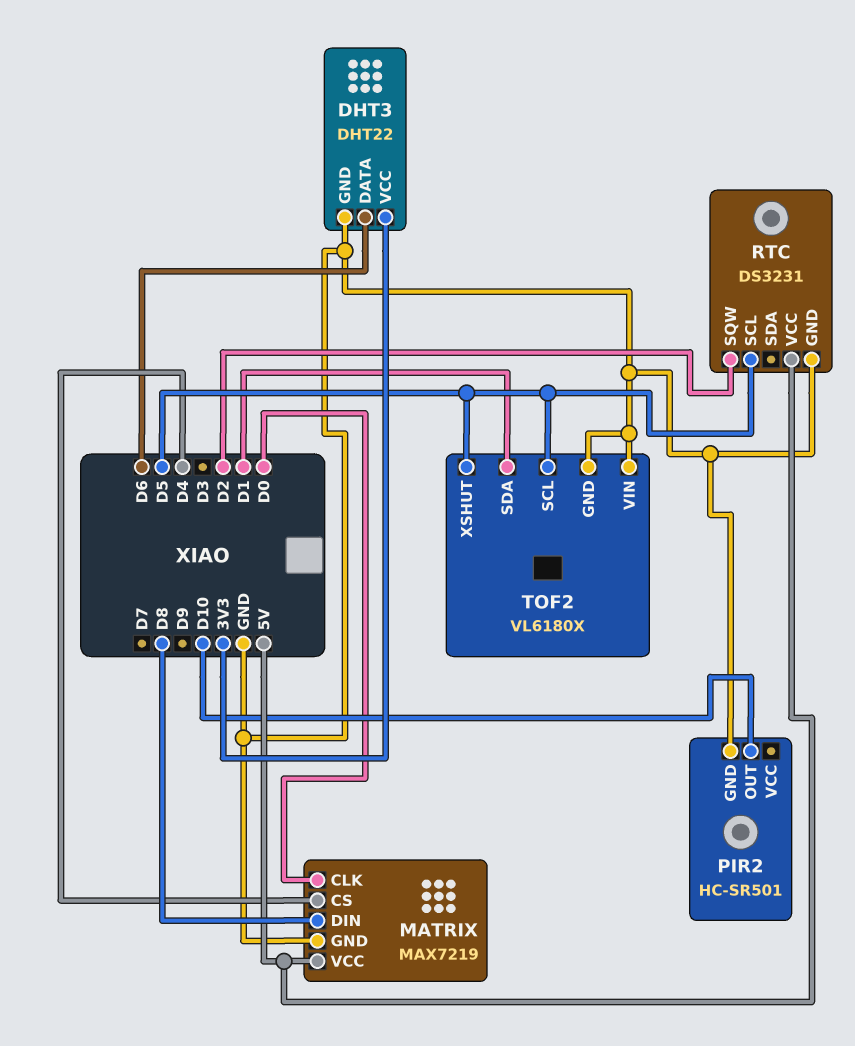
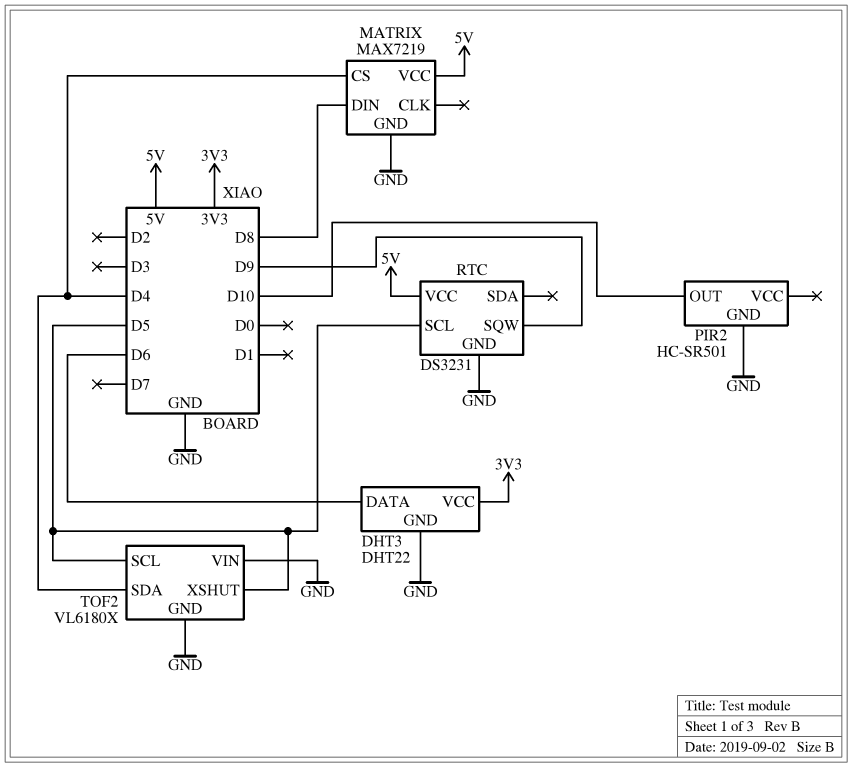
MATRIX pin CLK: D0 -> none
RTC pin SQW: D2 -> D9
TOF2 pin SDA: D1 -> D4

